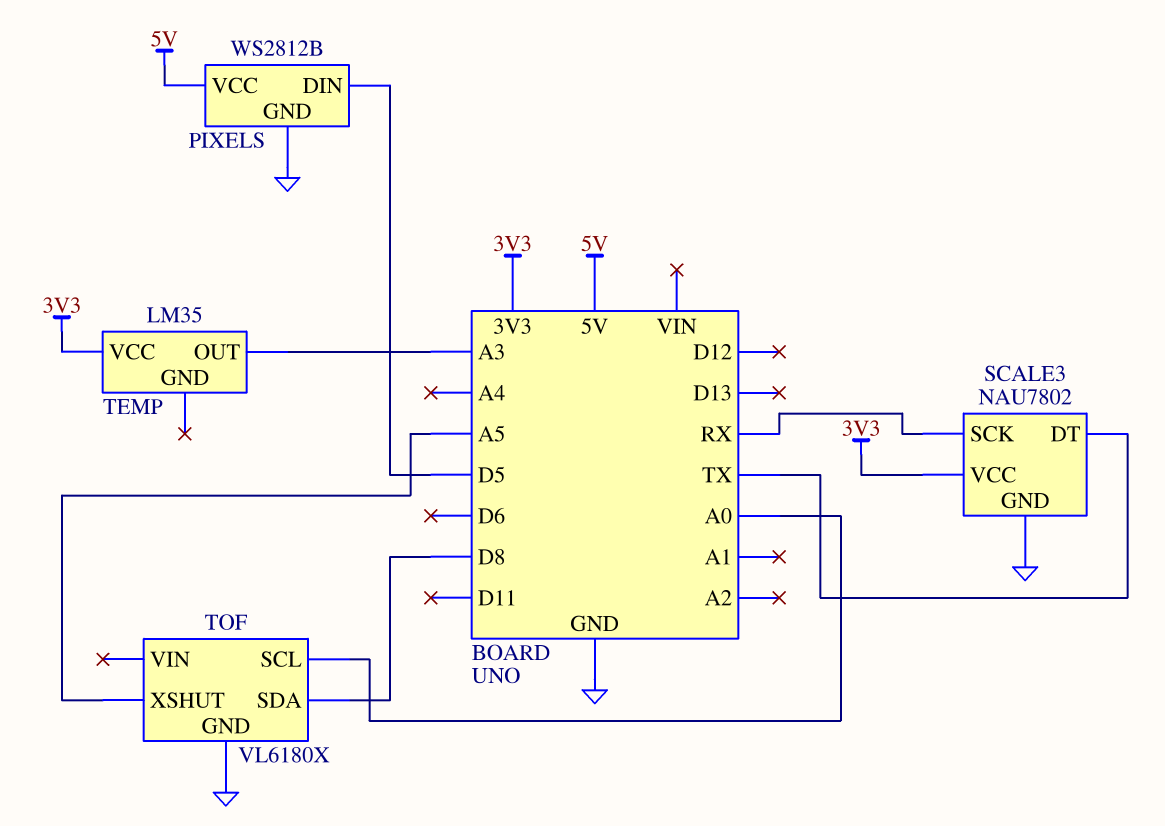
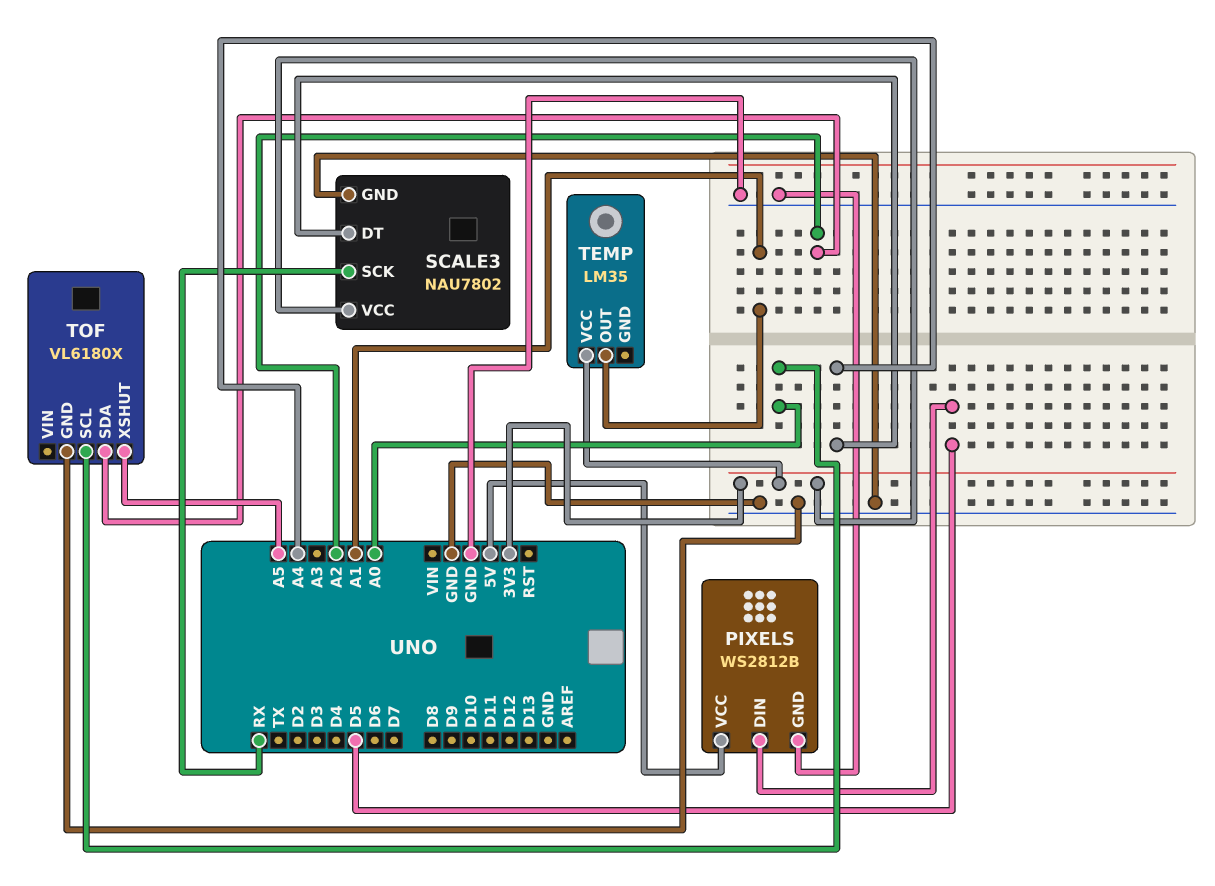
SCALE3 pin DT: TX -> A4
TEMP pin OUT: A3 -> A1
TOF pin SDA: D8 -> A2

